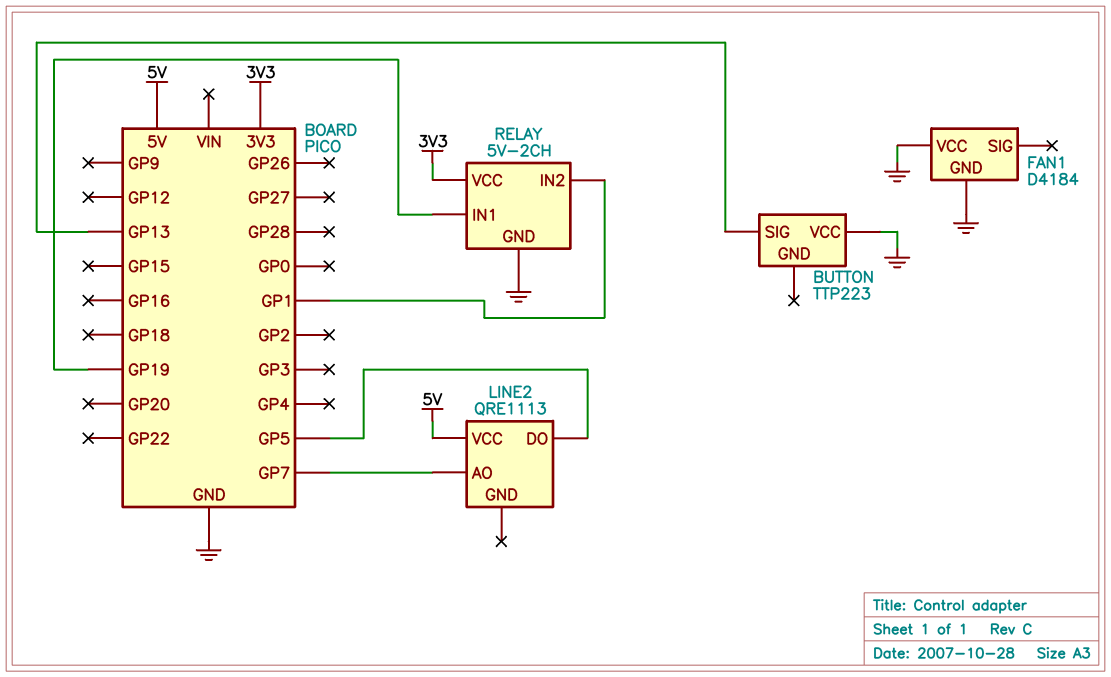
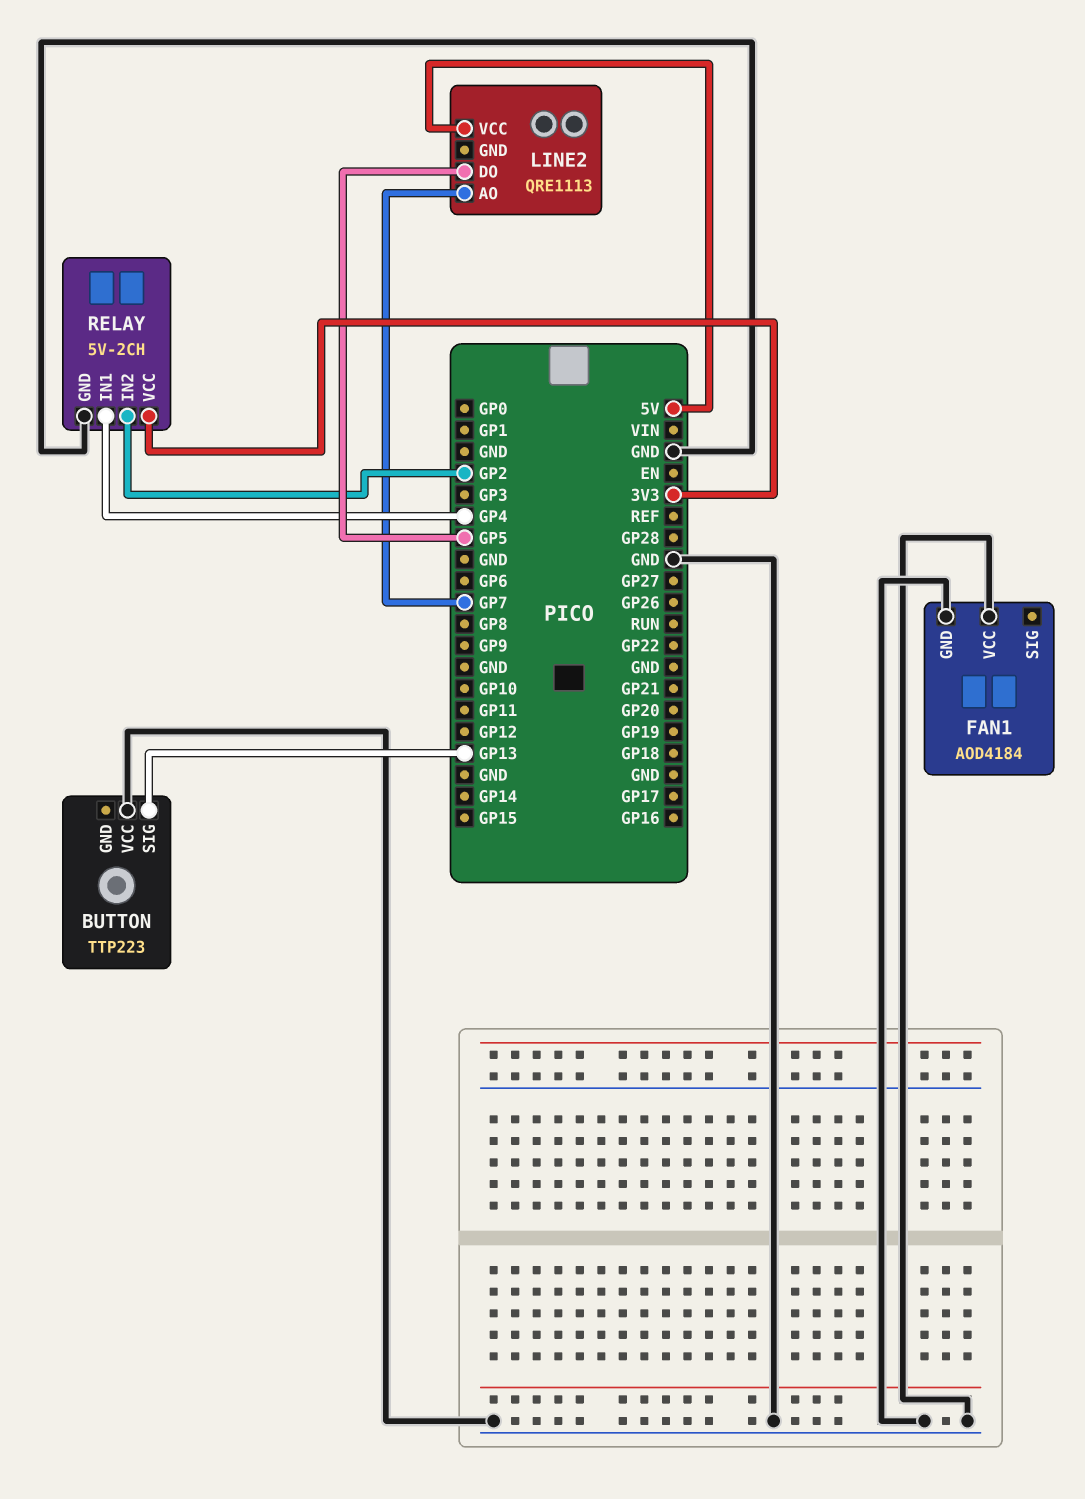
FAN1: D4184 -> AOD4184
RELAY pin IN1: GP19 -> GP4
RELAY pin IN2: GP1 -> GP2

